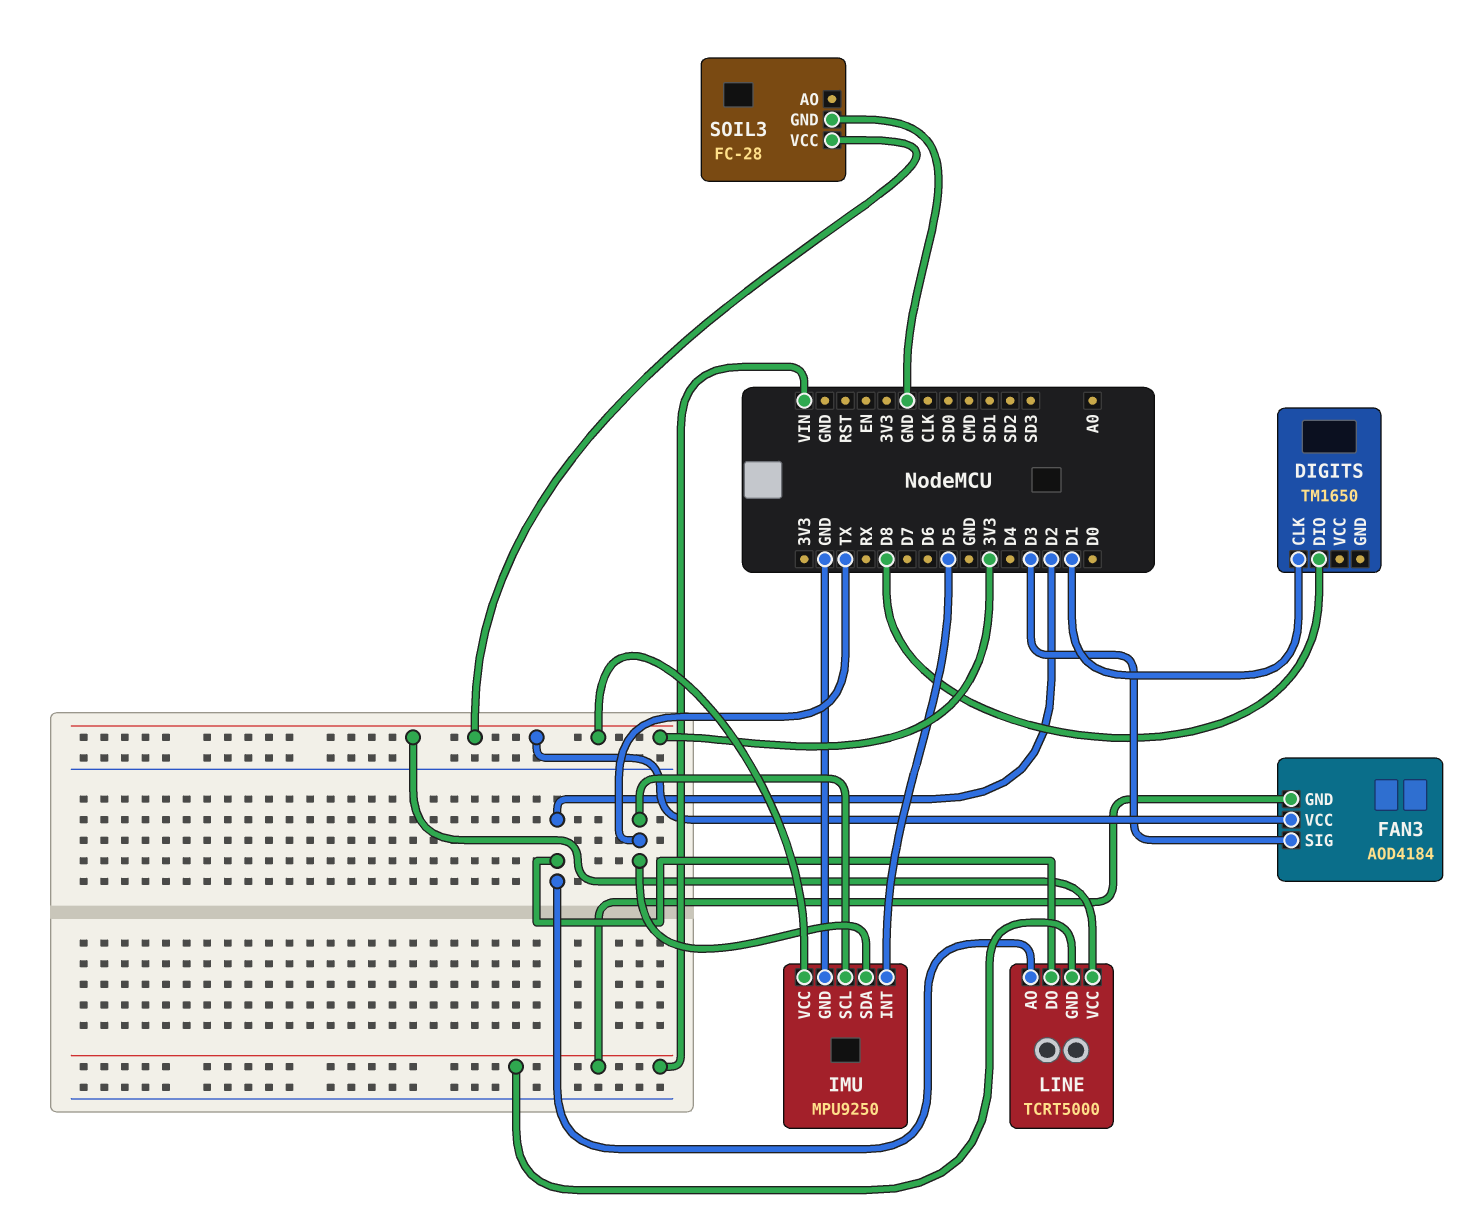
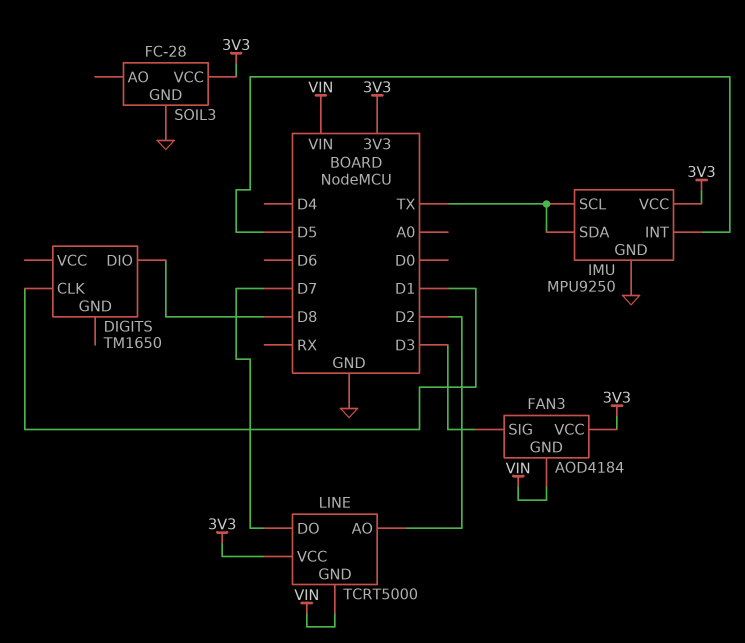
LINE pin DO: D2 -> D7

